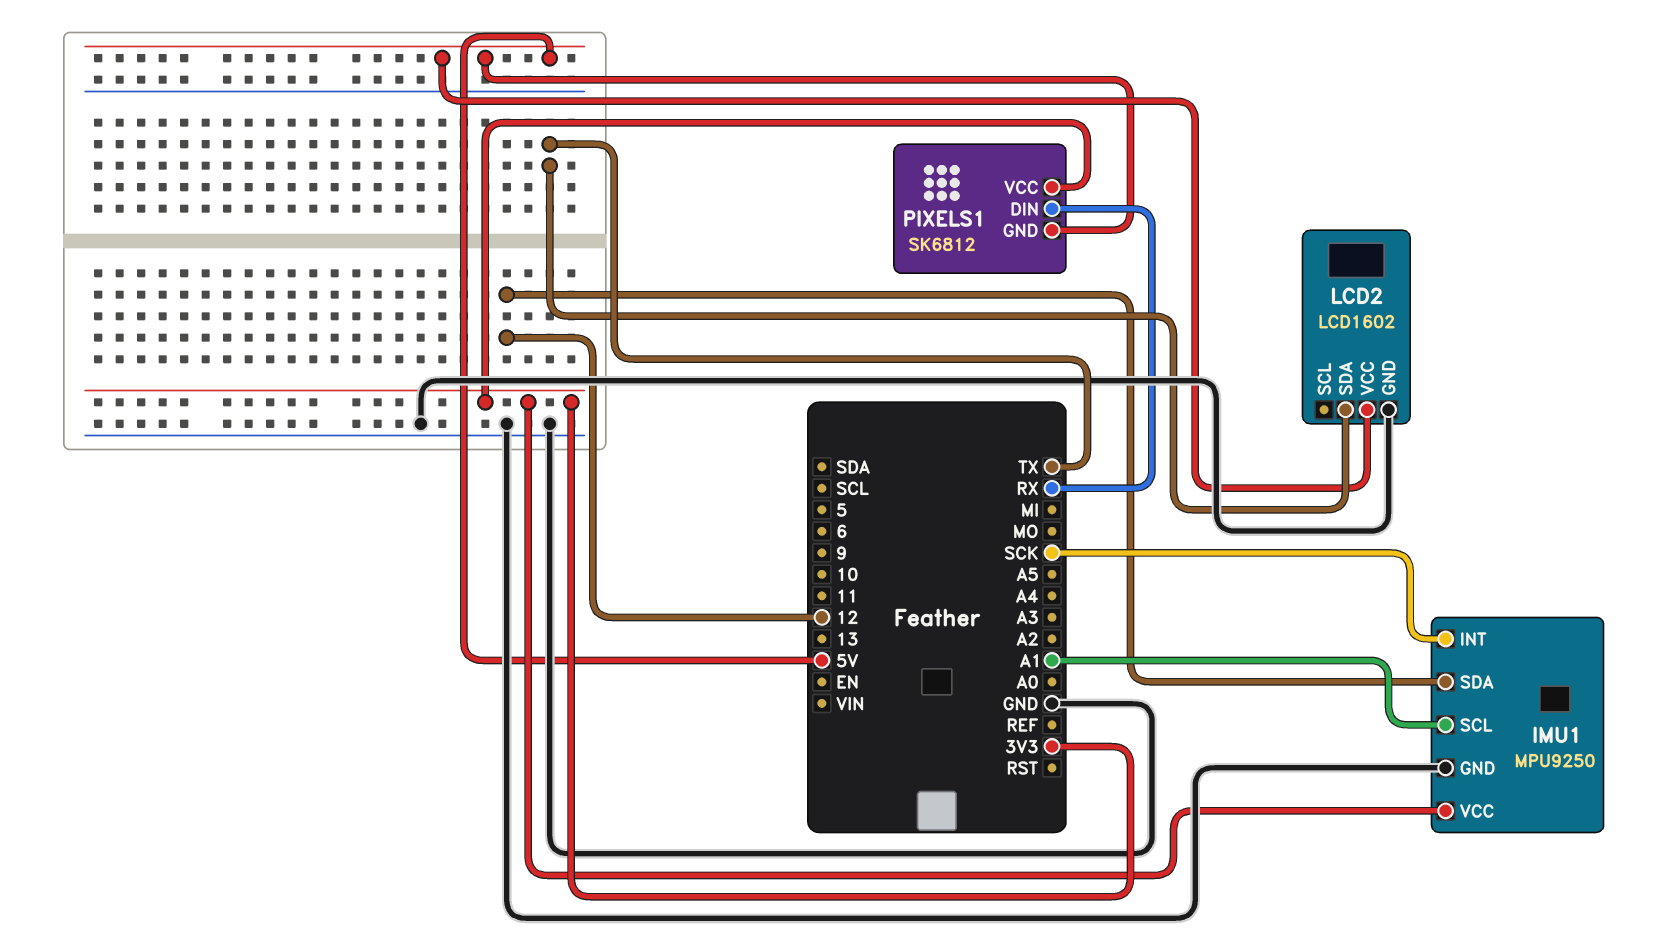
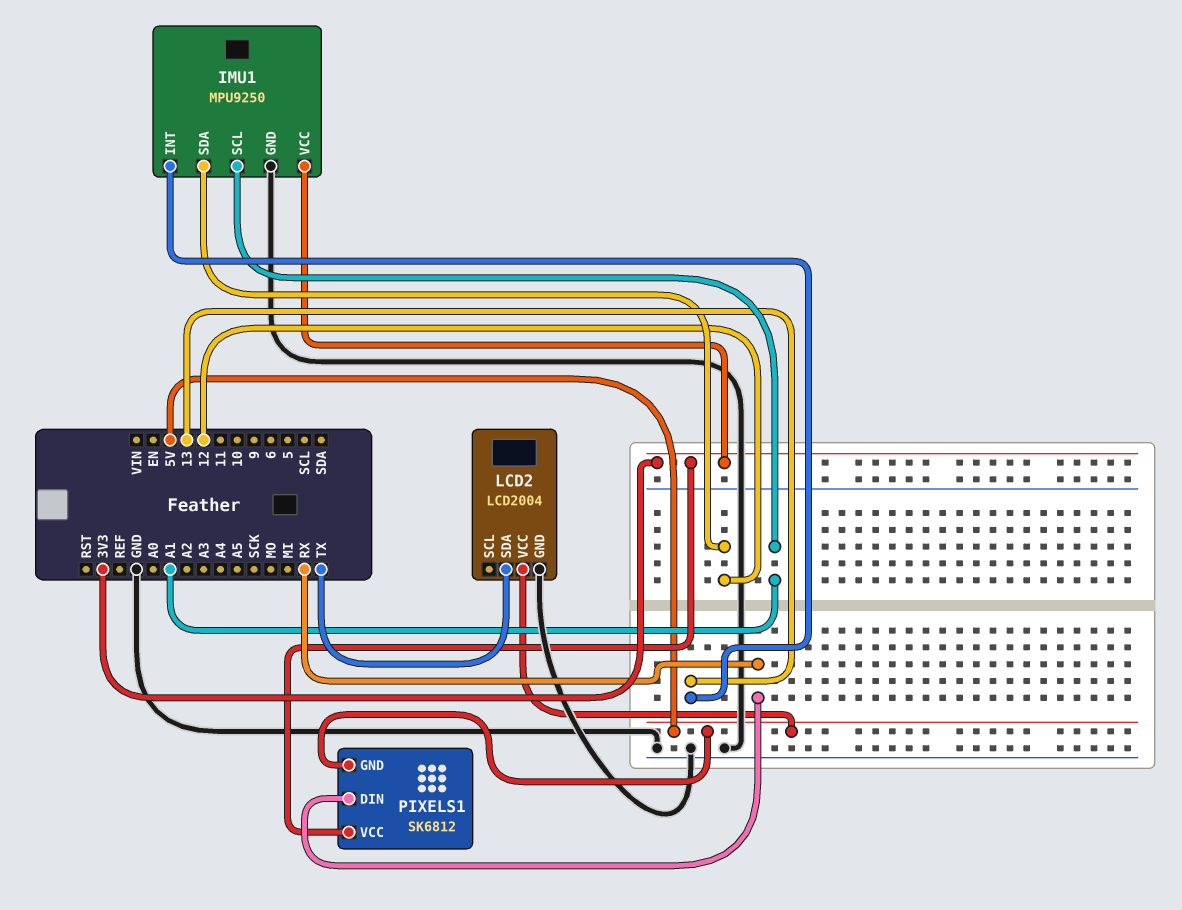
IMU1 pin INT: SCK -> 13
LCD2: LCD1602 -> LCD2004

